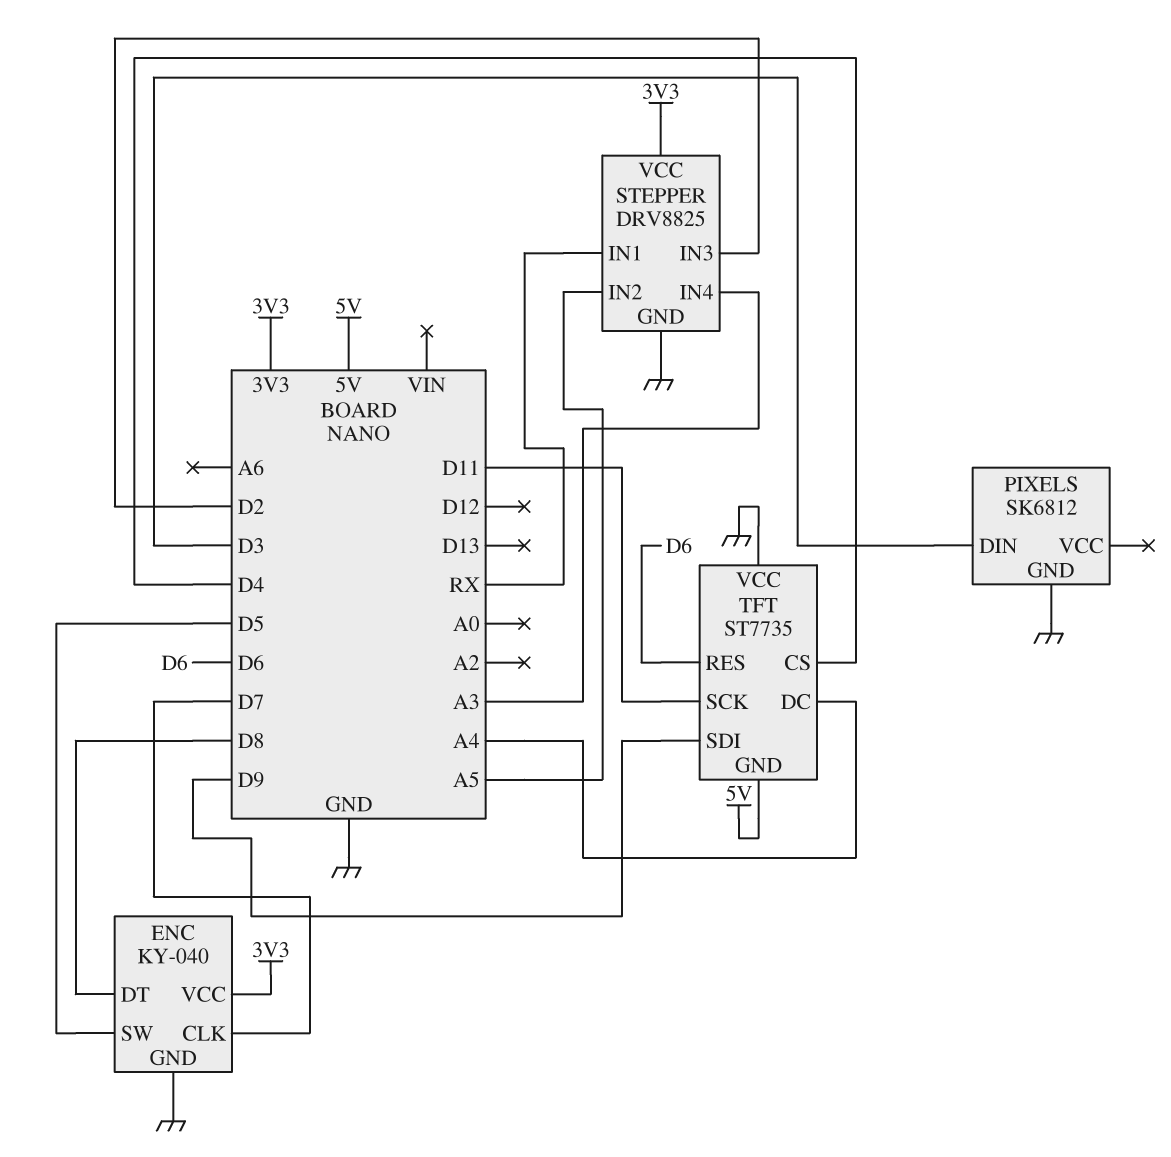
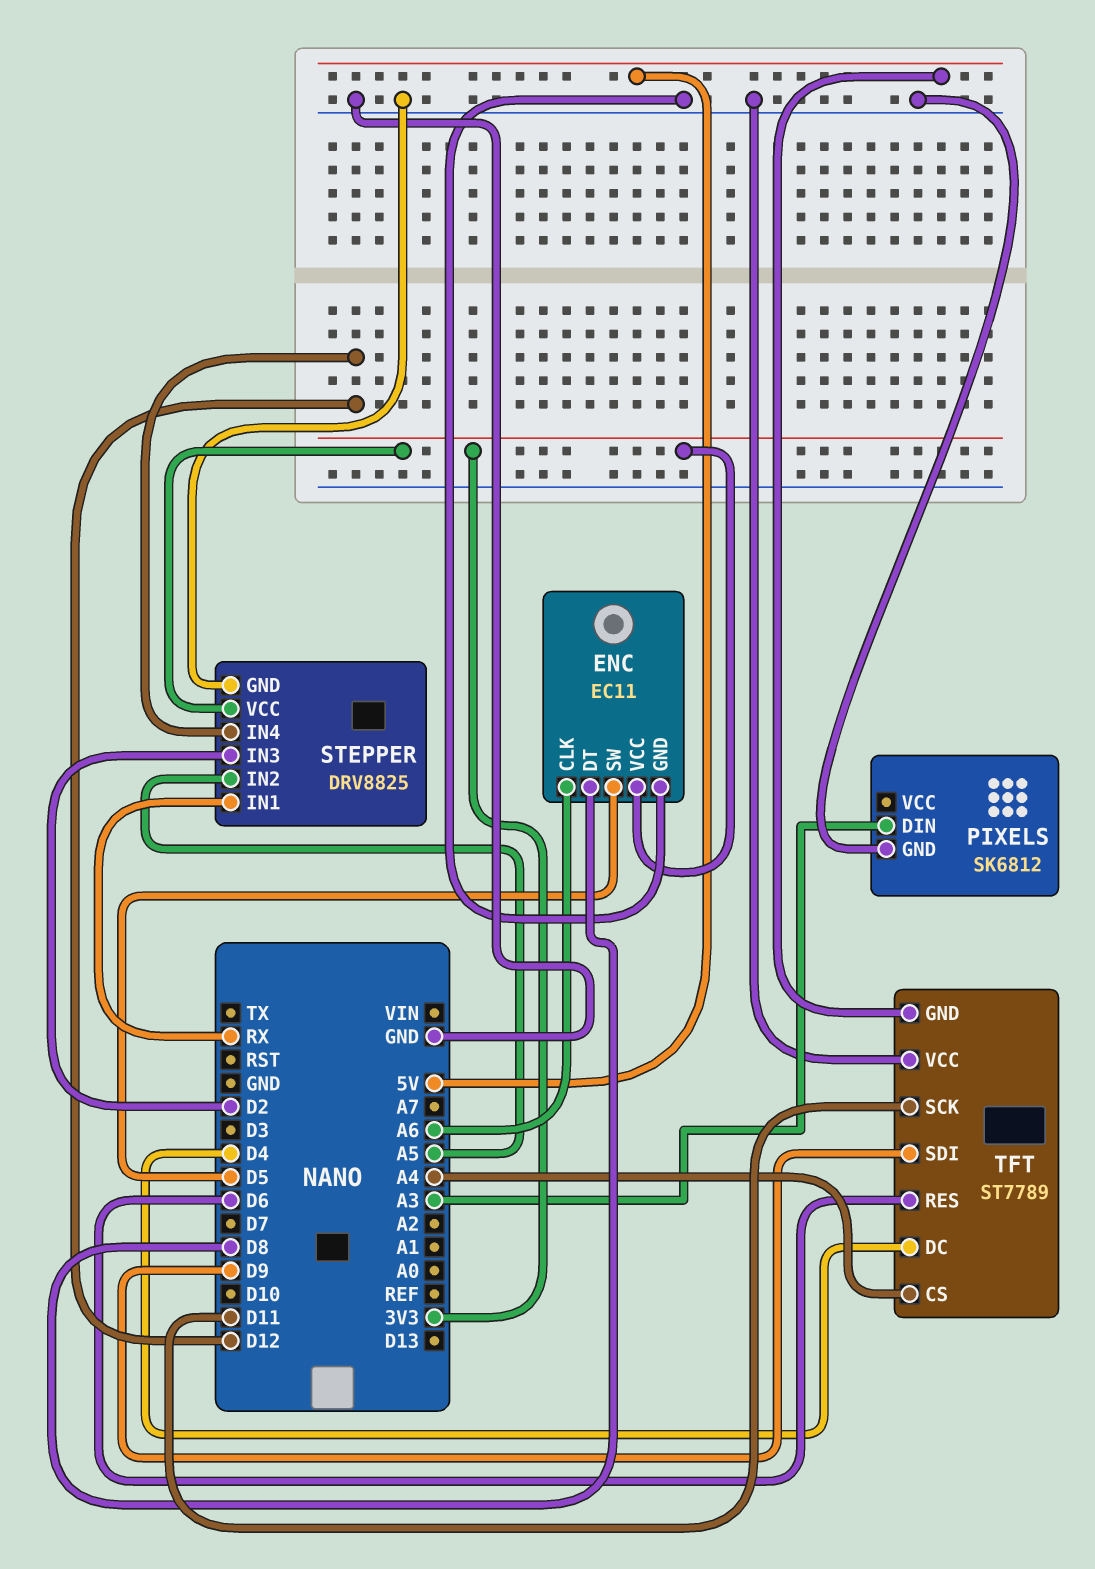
ENC: KY-040 -> EC11
ENC pin CLK: D7 -> A6
PIXELS pin DIN: D3 -> A3
STEPPER pin IN4: A3 -> D12
TFT: ST7735 -> ST7789
TFT pin CS: D4 -> A4
TFT pin DC: A4 -> D4

